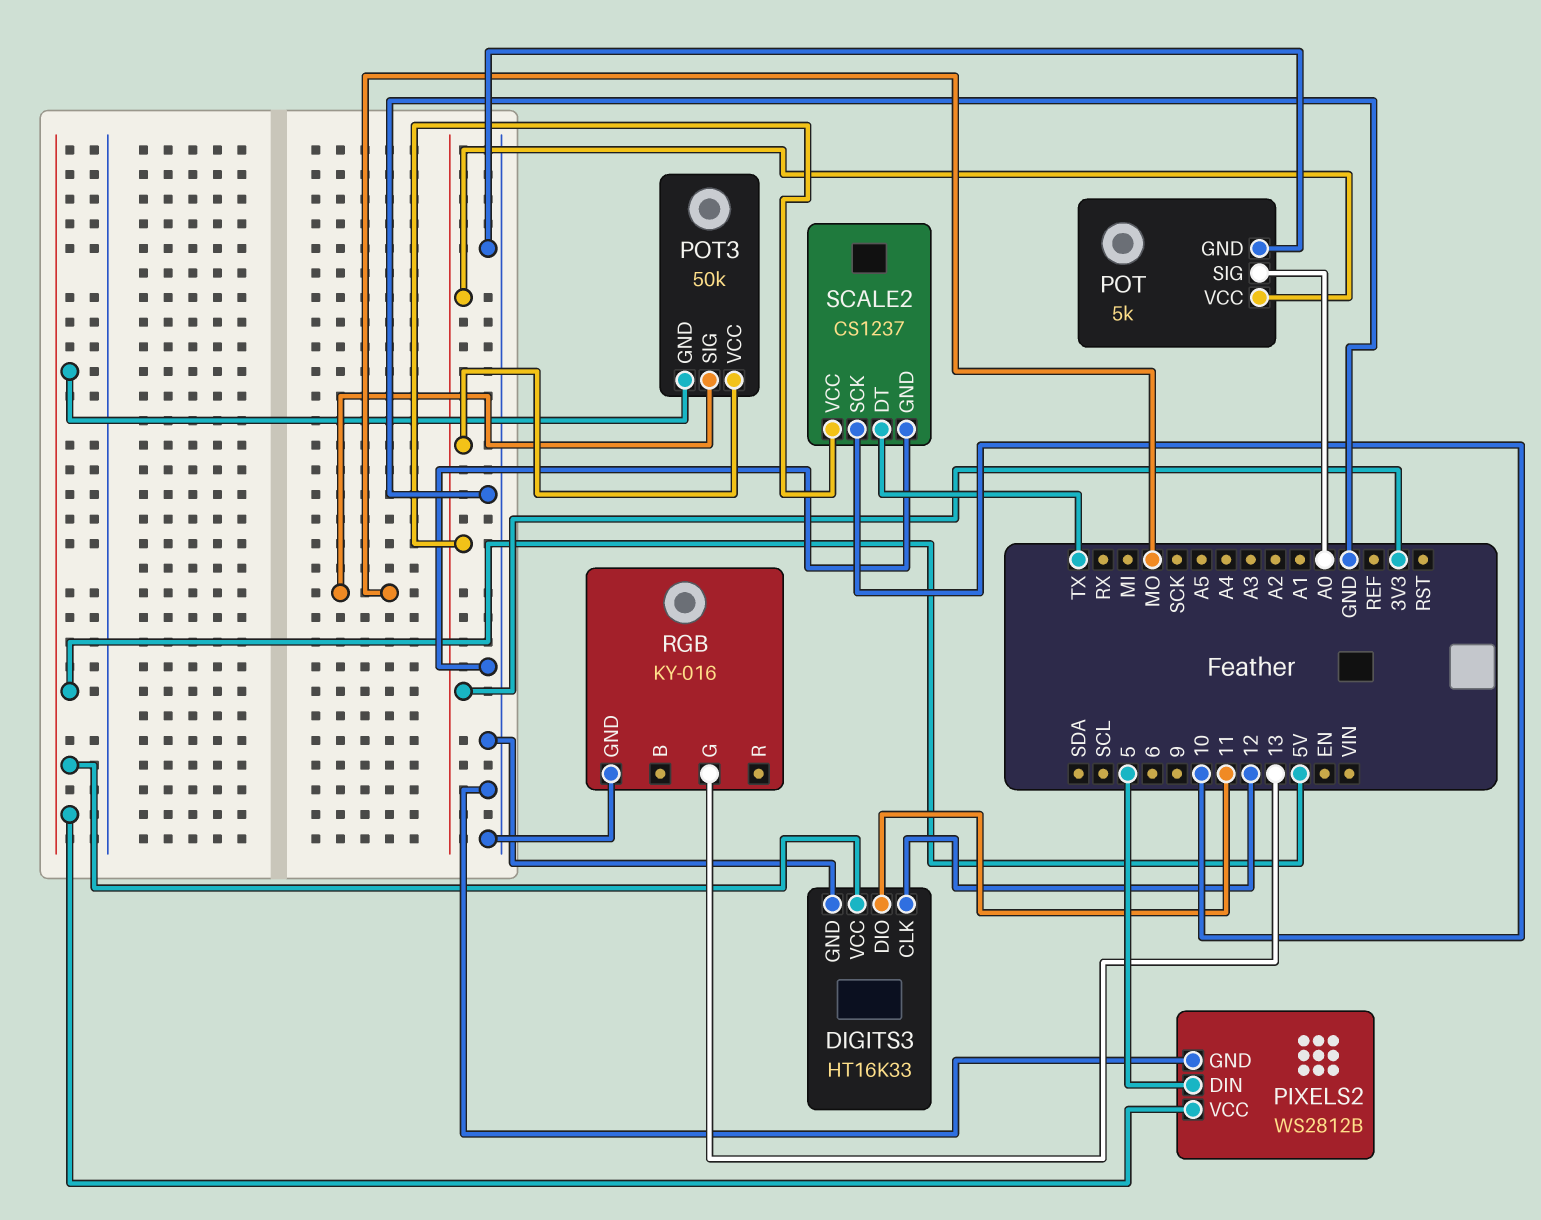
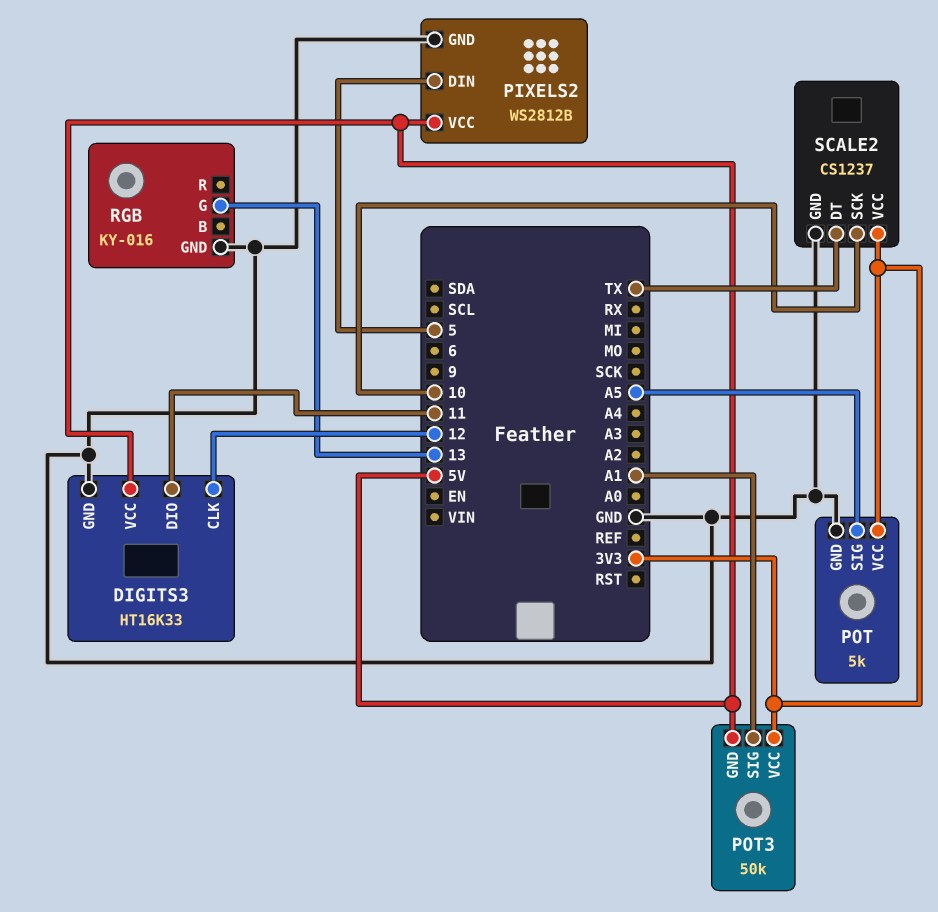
POT pin SIG: A0 -> A5
POT3 pin SIG: MO -> A1

